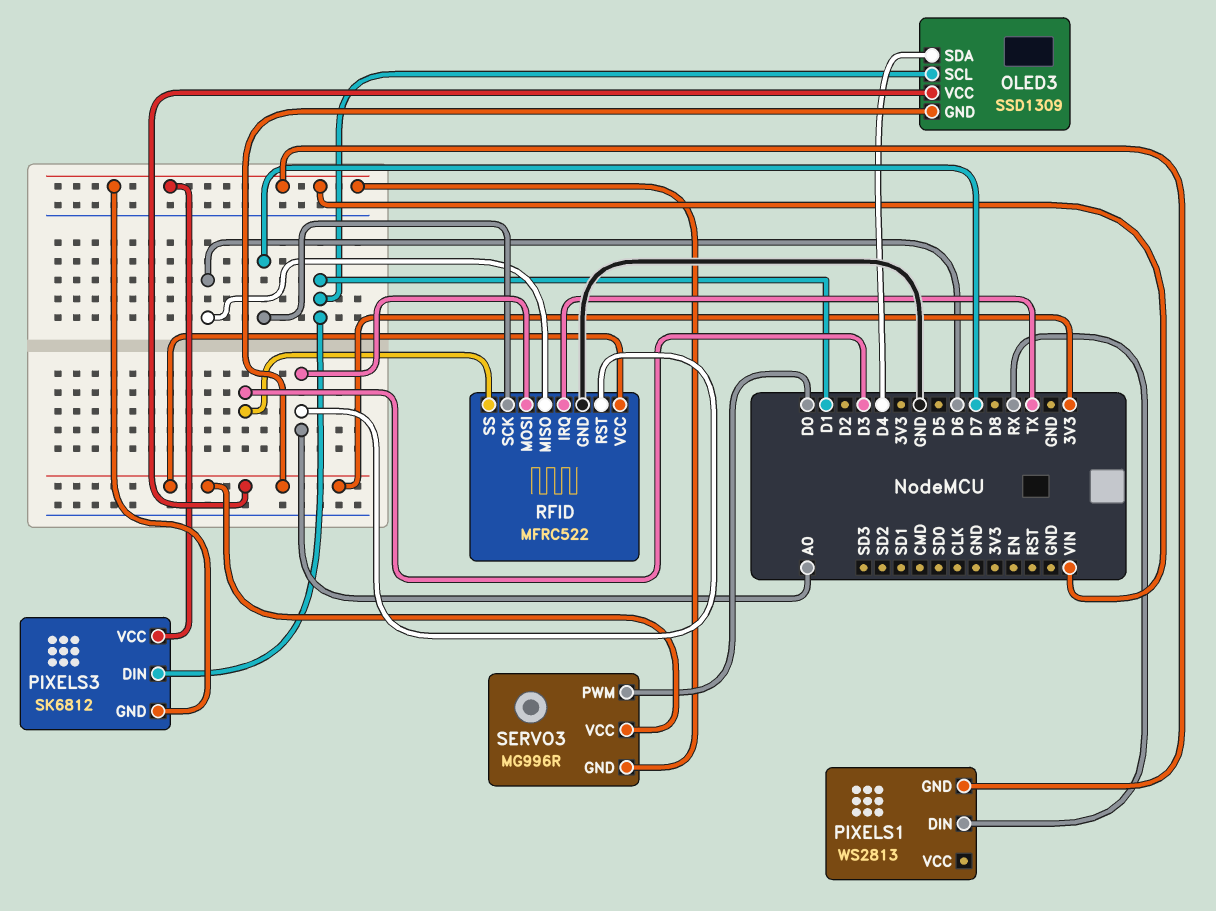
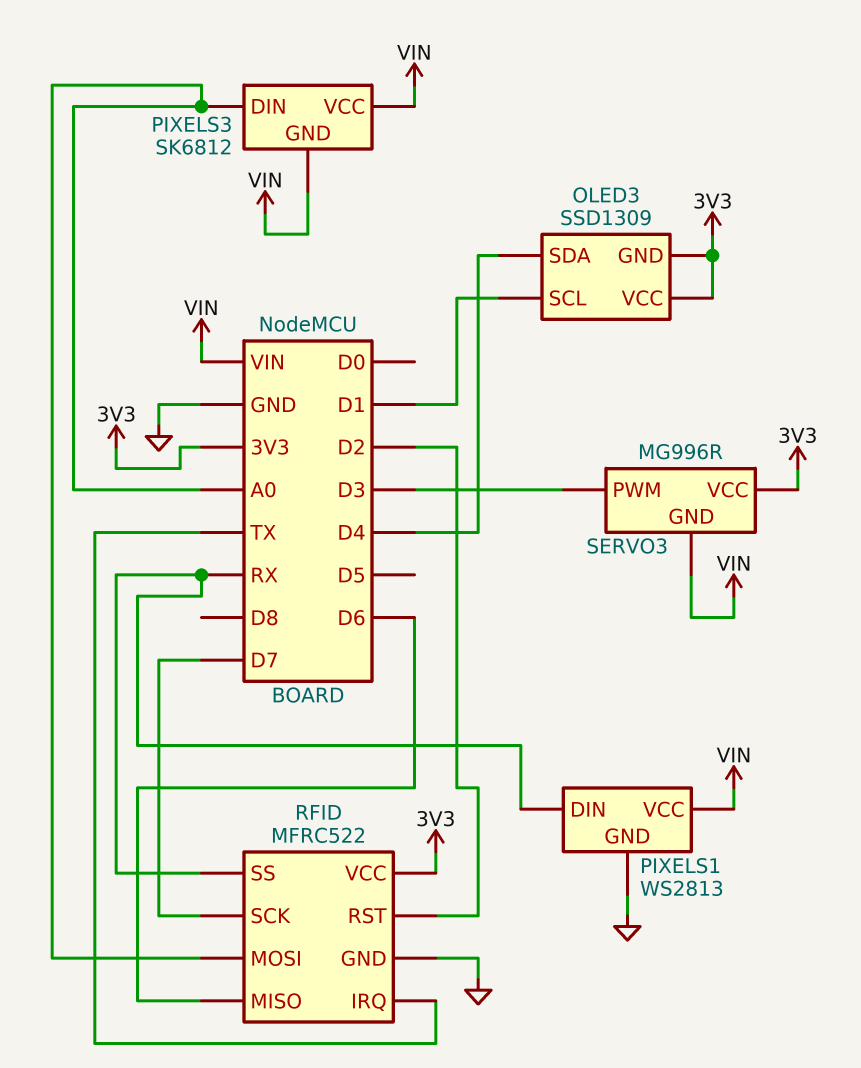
PIXELS1 pin GND: VIN -> GND
PIXELS1 pin VCC: none -> VIN
PIXELS3 pin DIN: D1 -> A0
RFID pin RST: A0 -> D2
RFID pin SS: D3 -> RX
SERVO3 pin PWM: D0 -> D3

